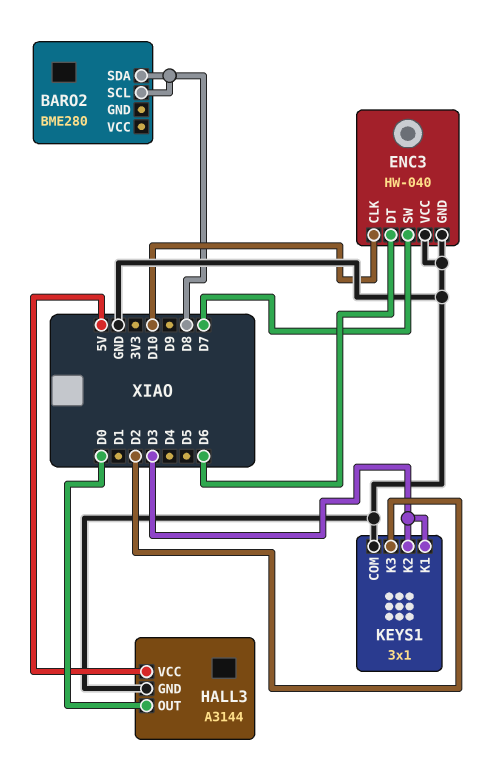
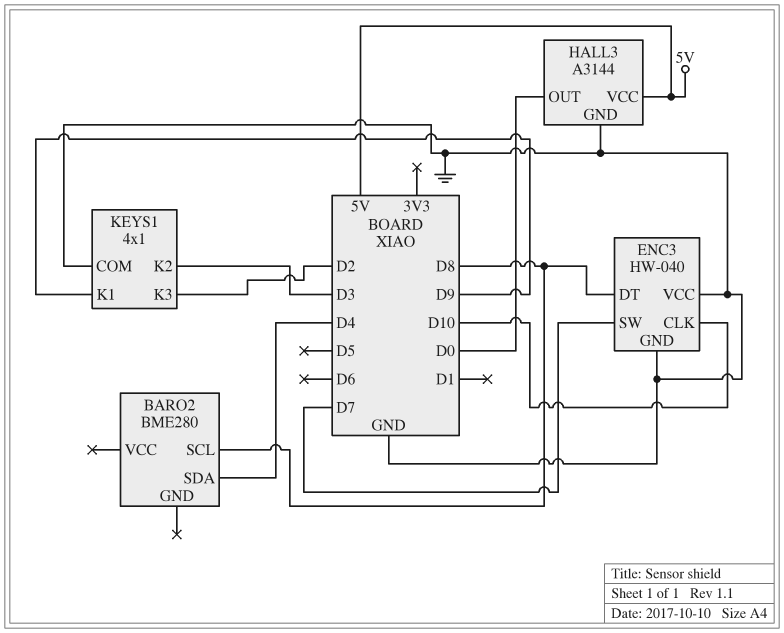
BARO2 pin SDA: D8 -> D4
ENC3 pin DT: D6 -> D8
KEYS1: 3x1 -> 4x1
KEYS1 pin K1: D3 -> D9

